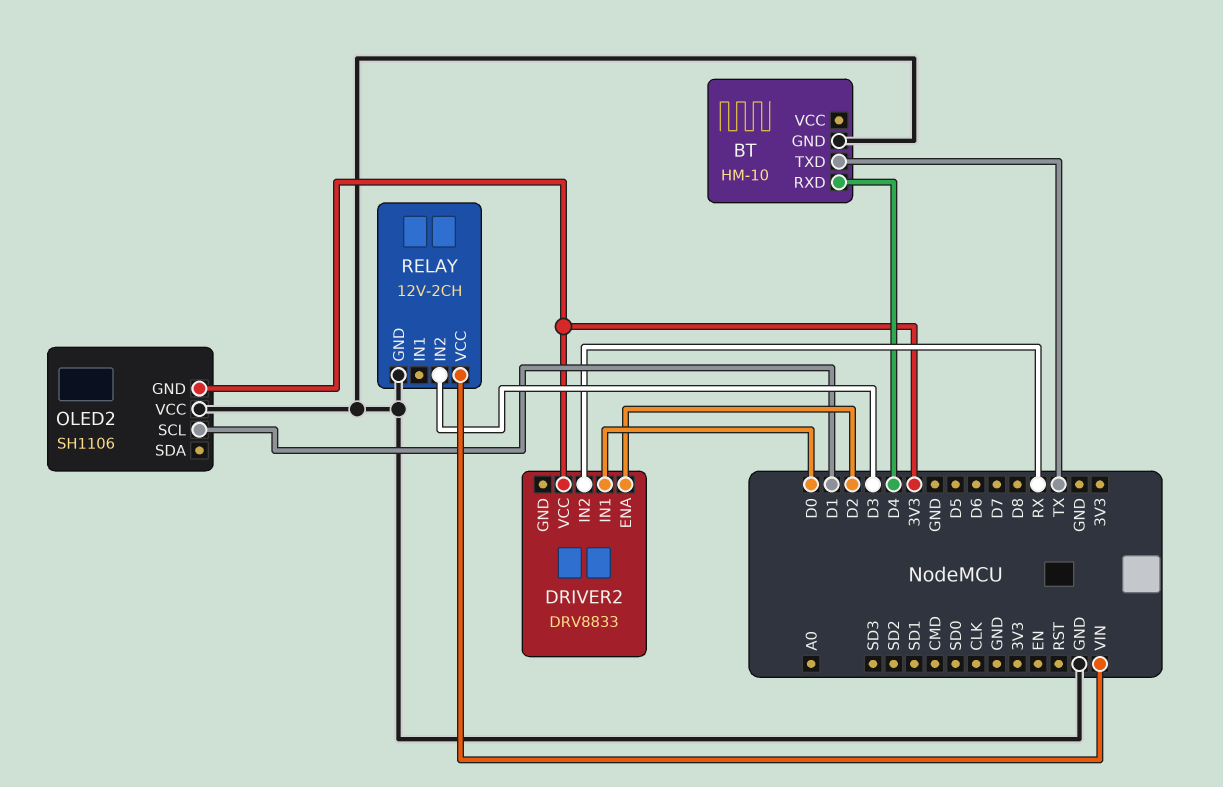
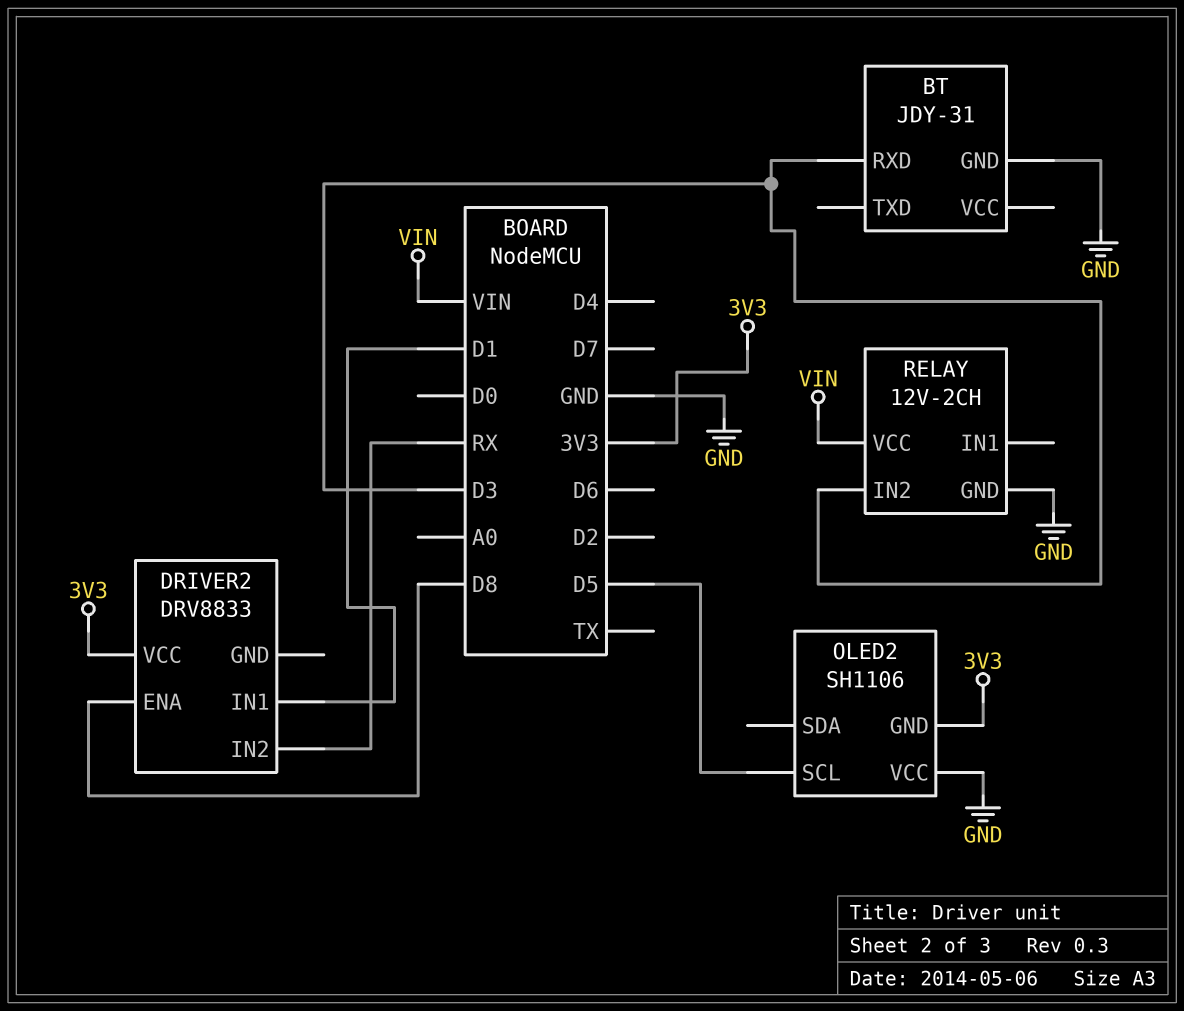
BT: HM-10 -> JDY-31
BT pin RXD: D4 -> D3
BT pin TXD: TX -> none
DRIVER2 pin ENA: D2 -> D8
DRIVER2 pin IN1: D0 -> D1
OLED2 pin SCL: D1 -> D5

